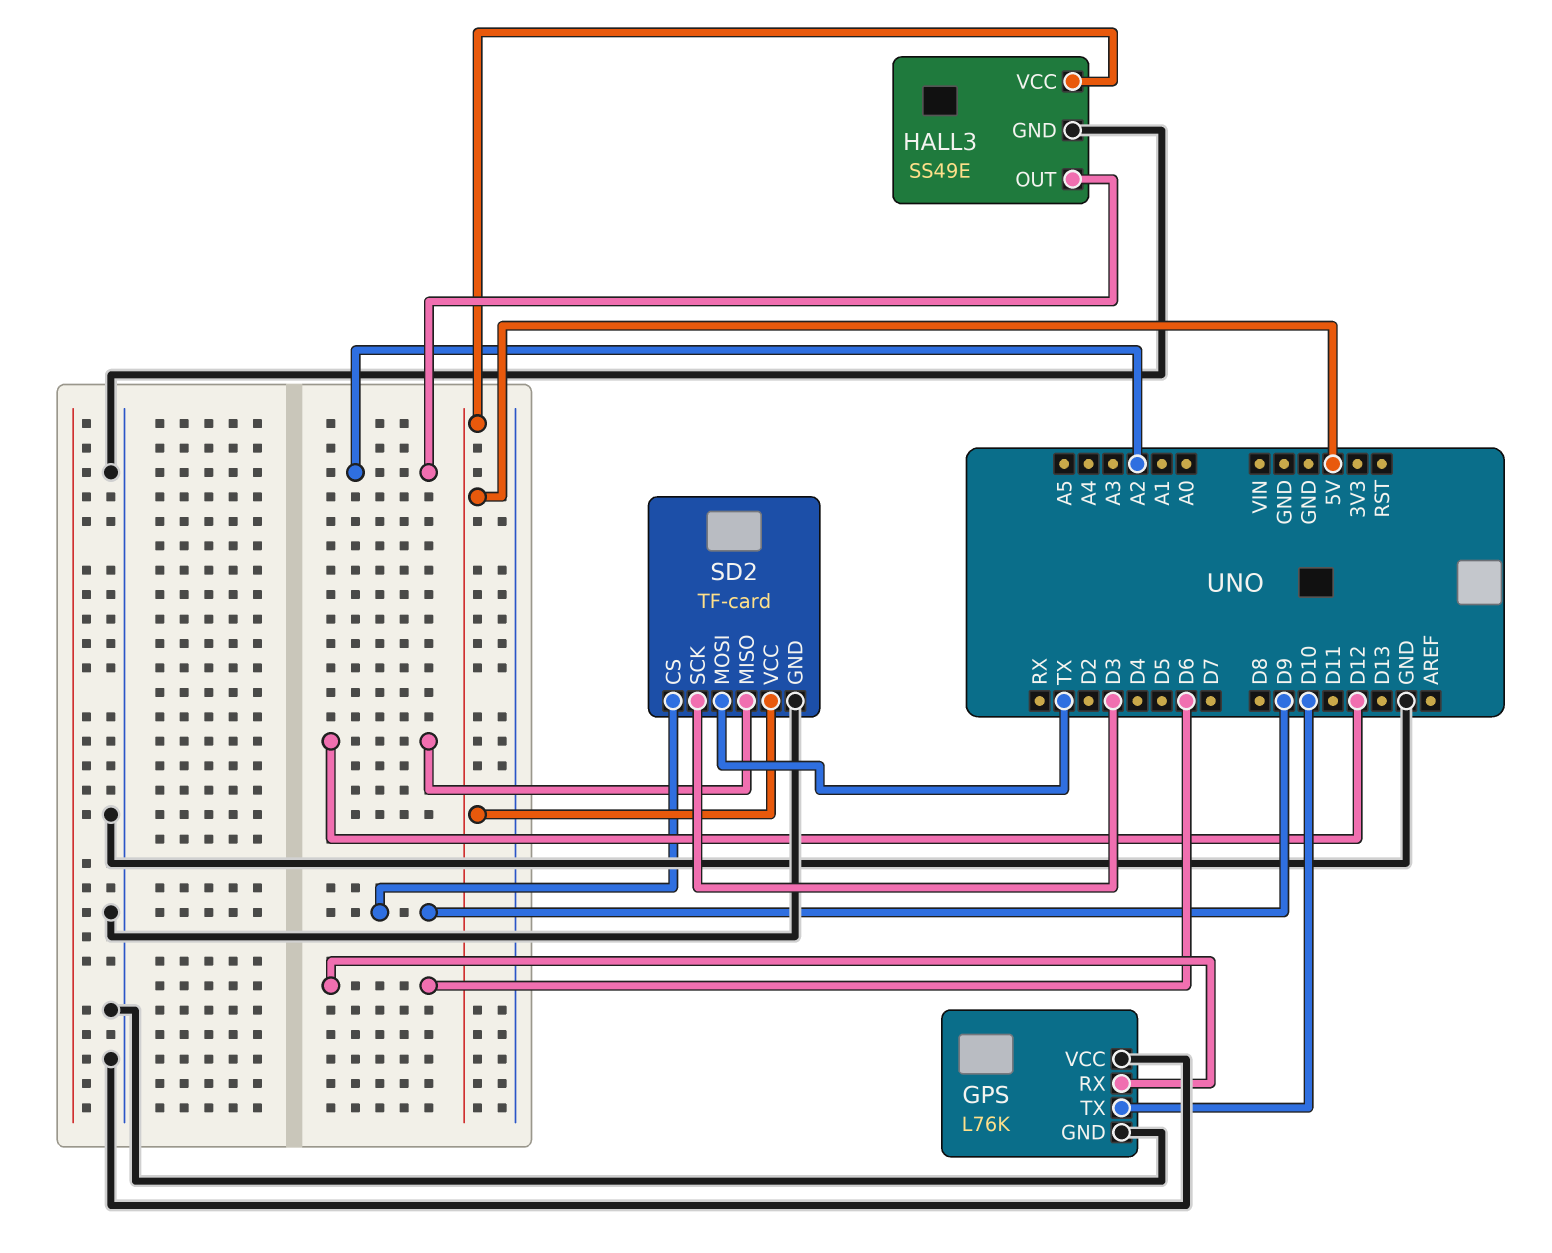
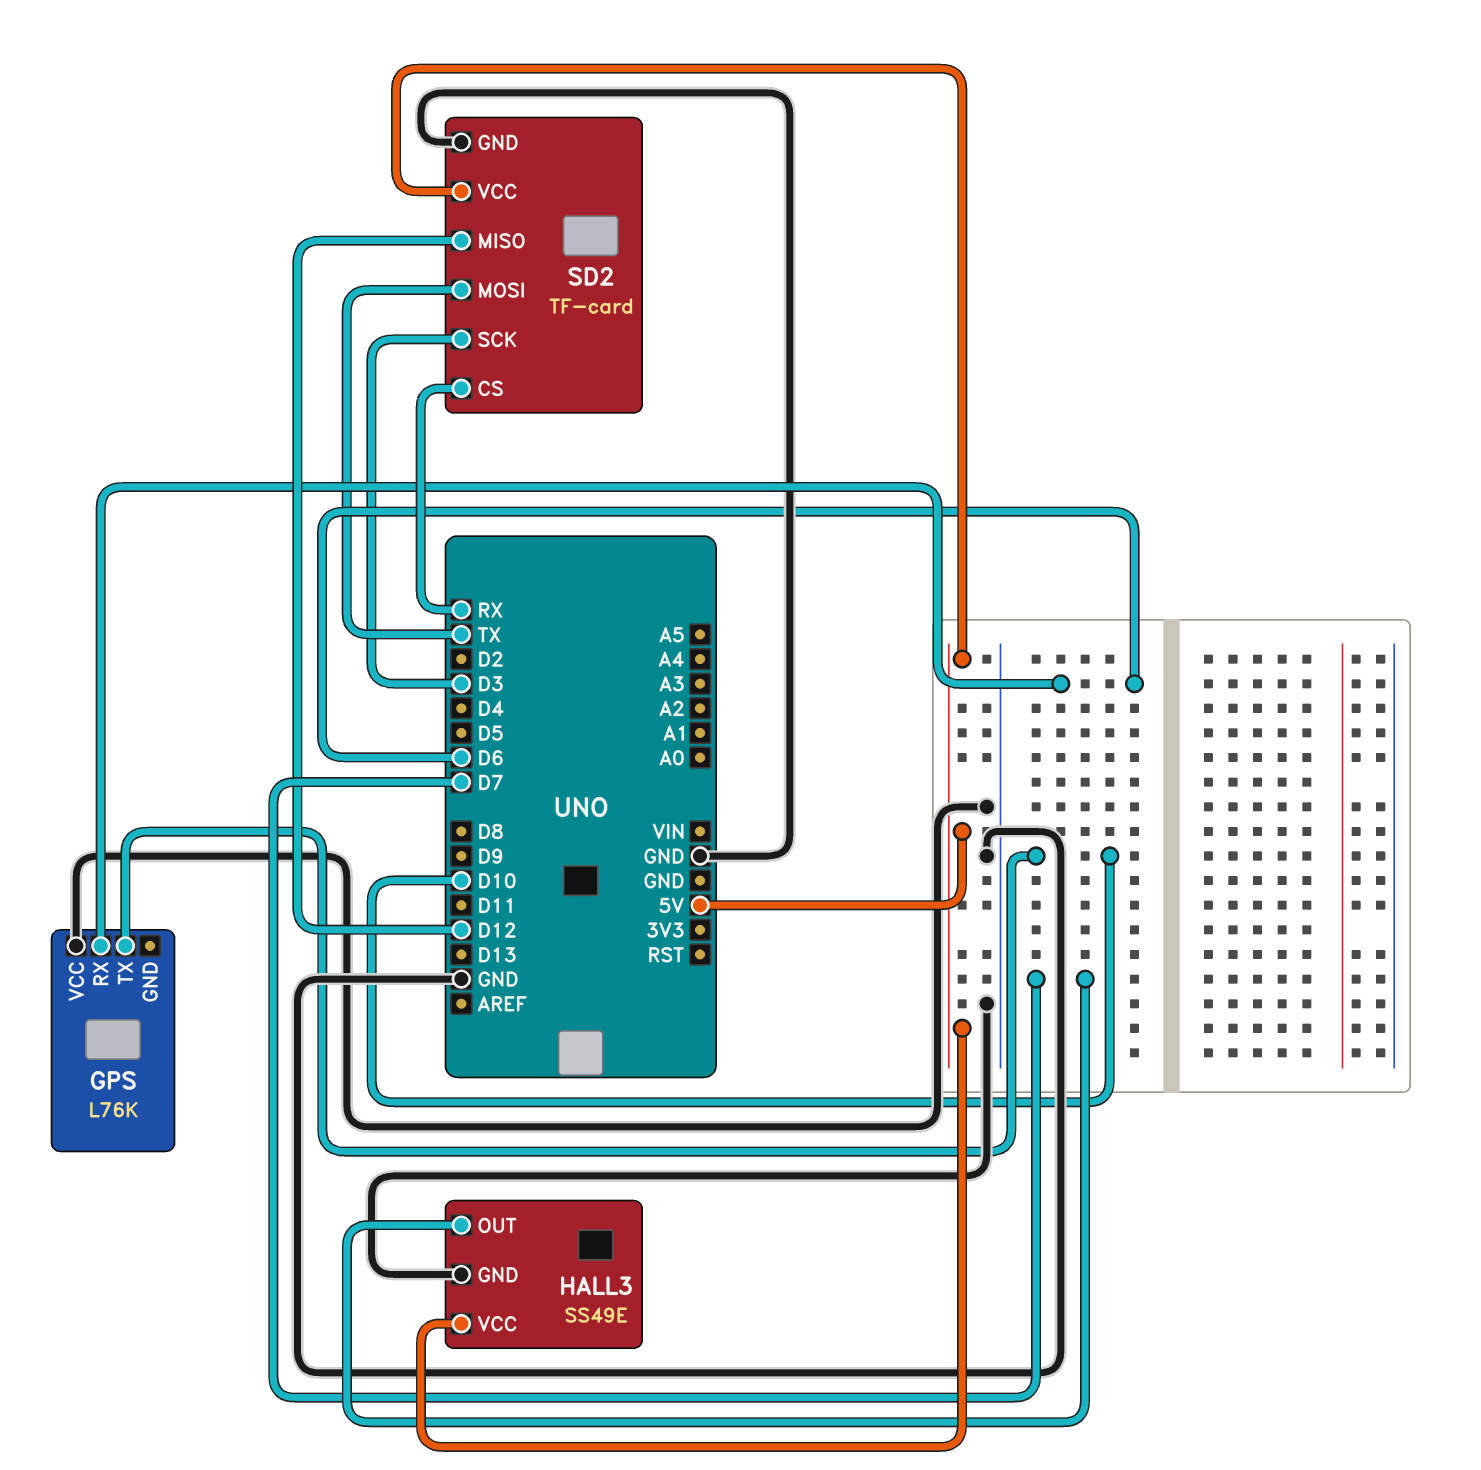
GPS pin GND: GND -> none
HALL3 pin OUT: A2 -> D7
SD2 pin CS: D9 -> RX

